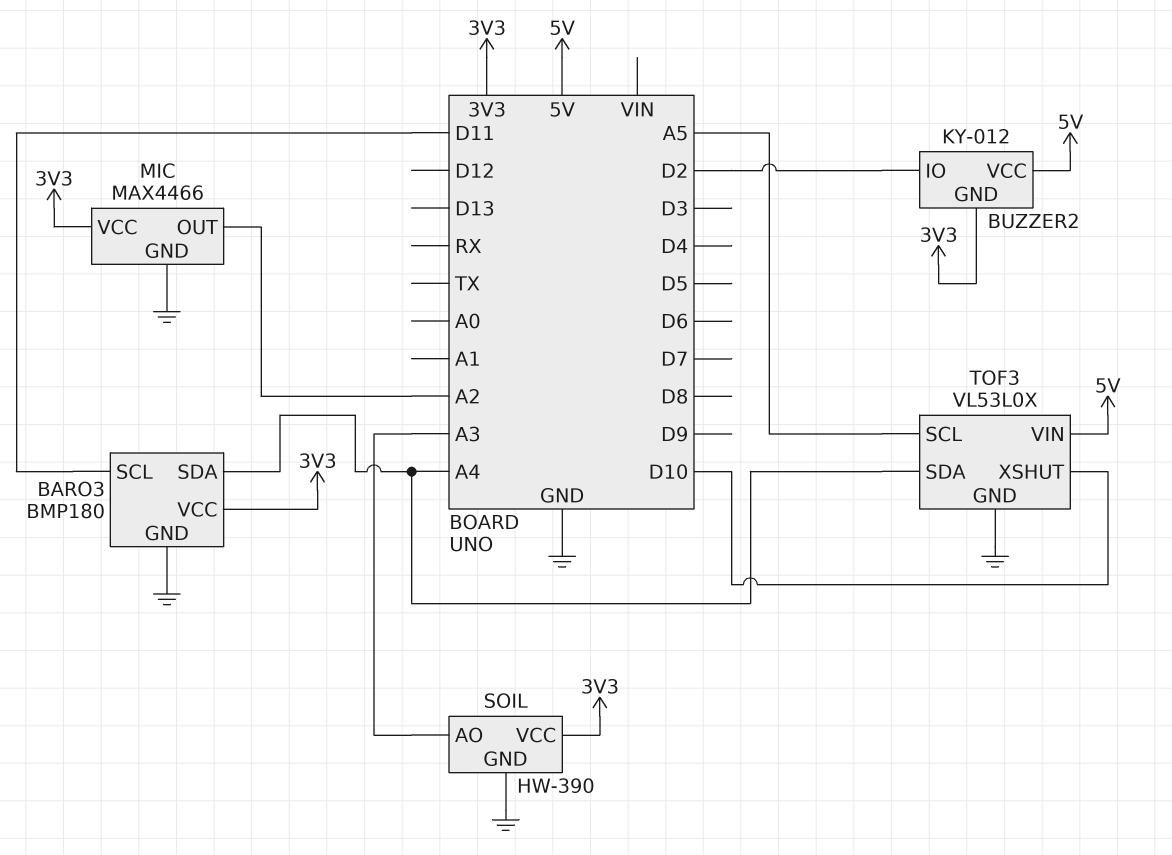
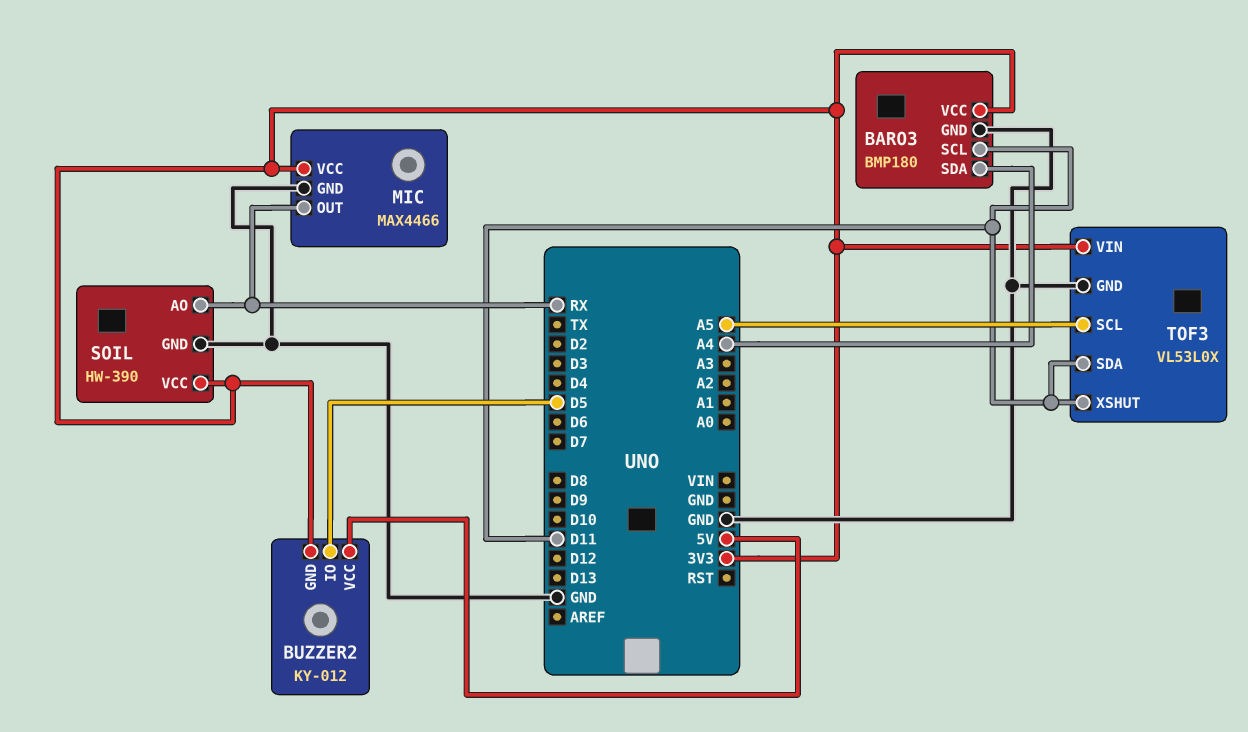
BUZZER2 pin IO: D2 -> D5
MIC pin OUT: A2 -> RX
SOIL pin AO: A3 -> RX
TOF3 pin SDA: A4 -> D11
TOF3 pin VIN: 5V -> 3V3
TOF3 pin XSHUT: D10 -> D11

